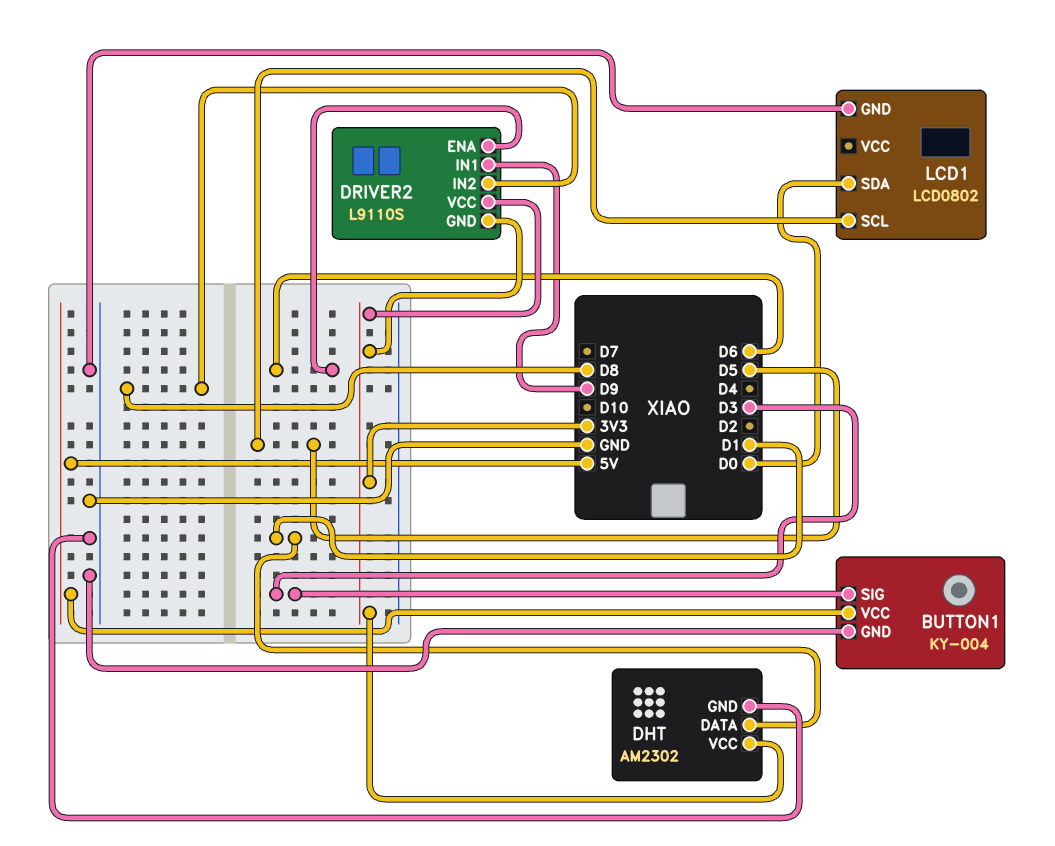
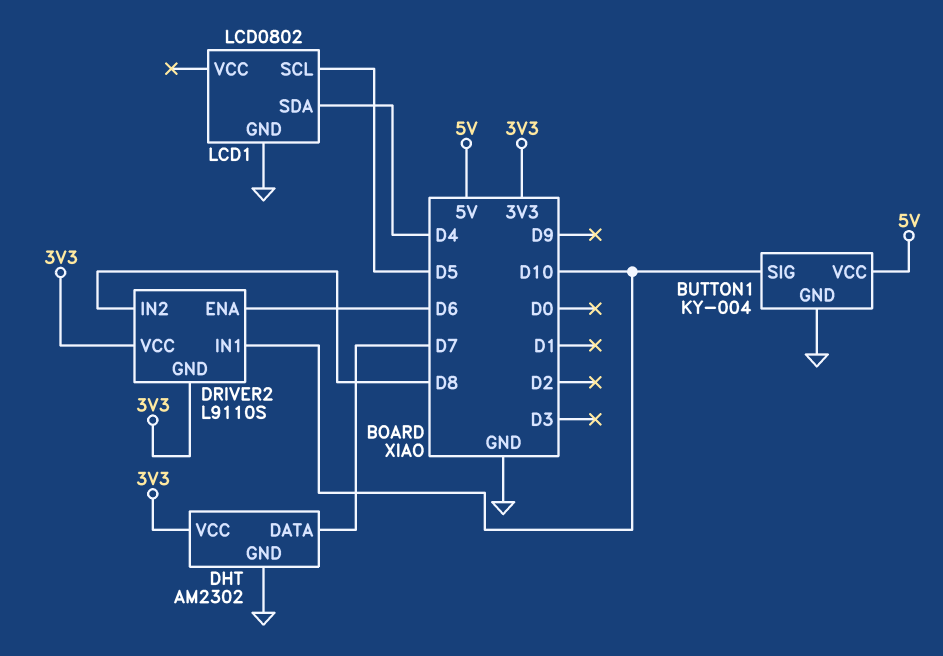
BUTTON1 pin SIG: D3 -> D10
DHT pin DATA: D1 -> D7
DRIVER2 pin IN1: D9 -> D10
LCD1 pin SDA: D0 -> D4

